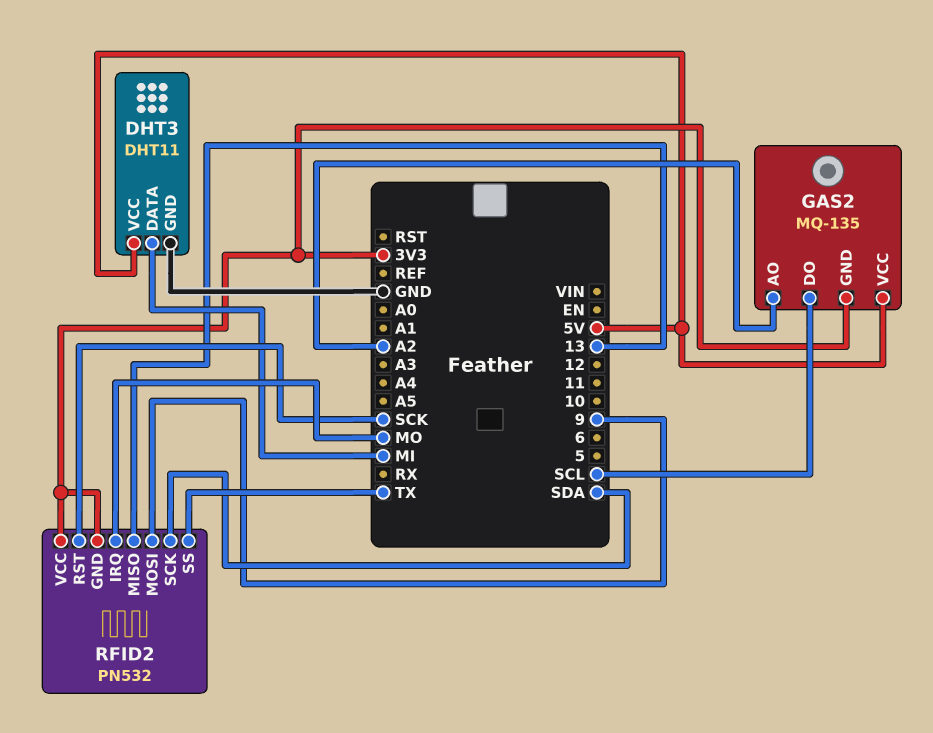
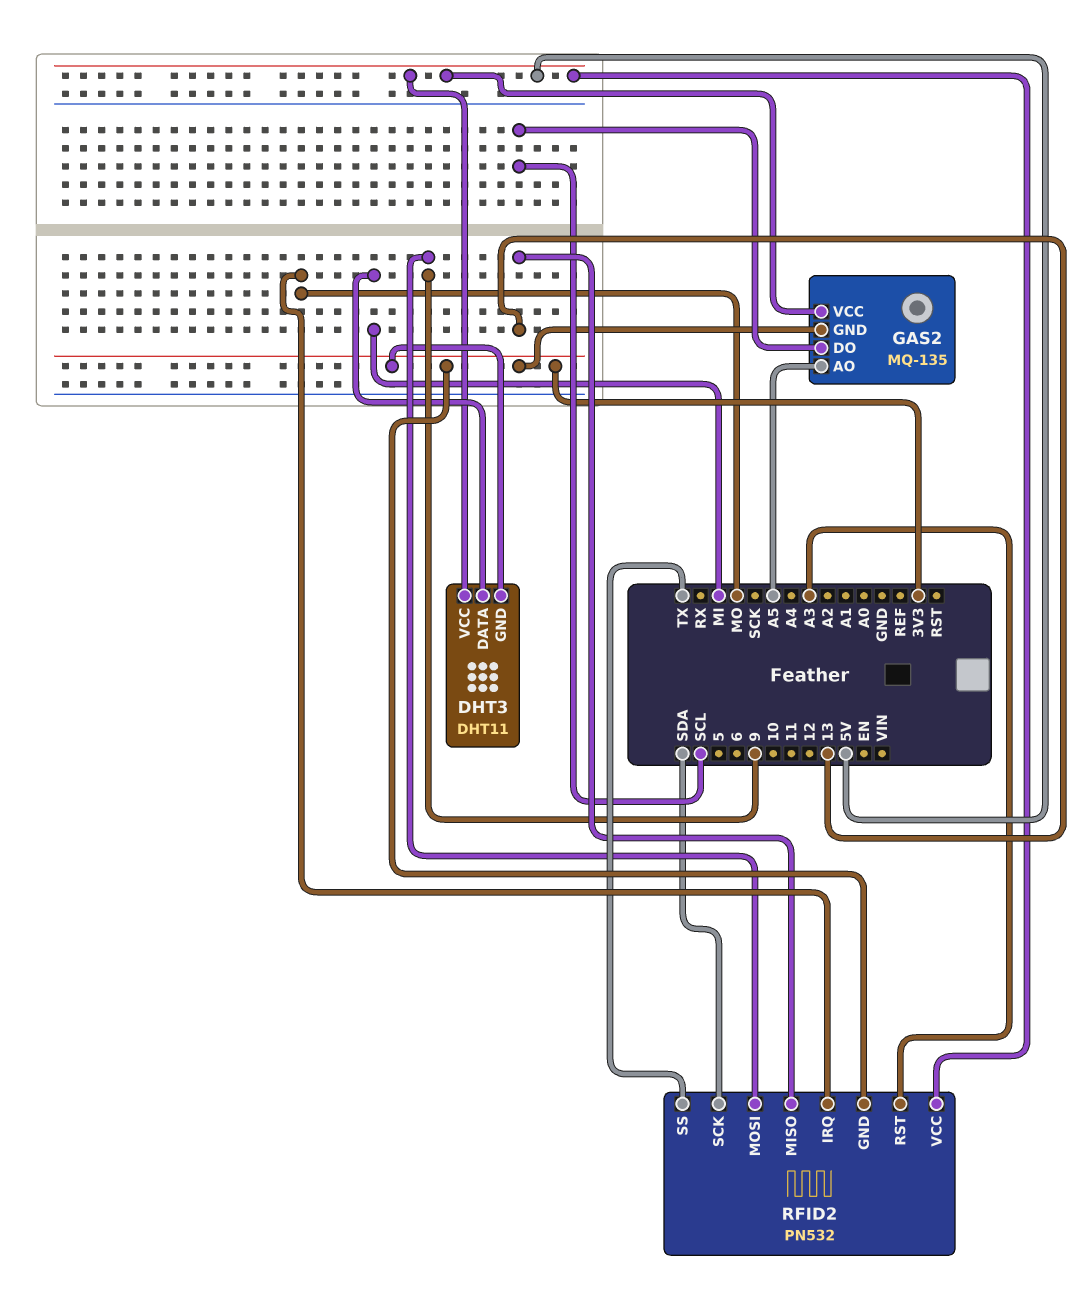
DHT3 pin GND: GND -> 3V3
GAS2 pin AO: A2 -> A5
RFID2 pin RST: SCK -> A3
RFID2 pin VCC: 3V3 -> 5V

